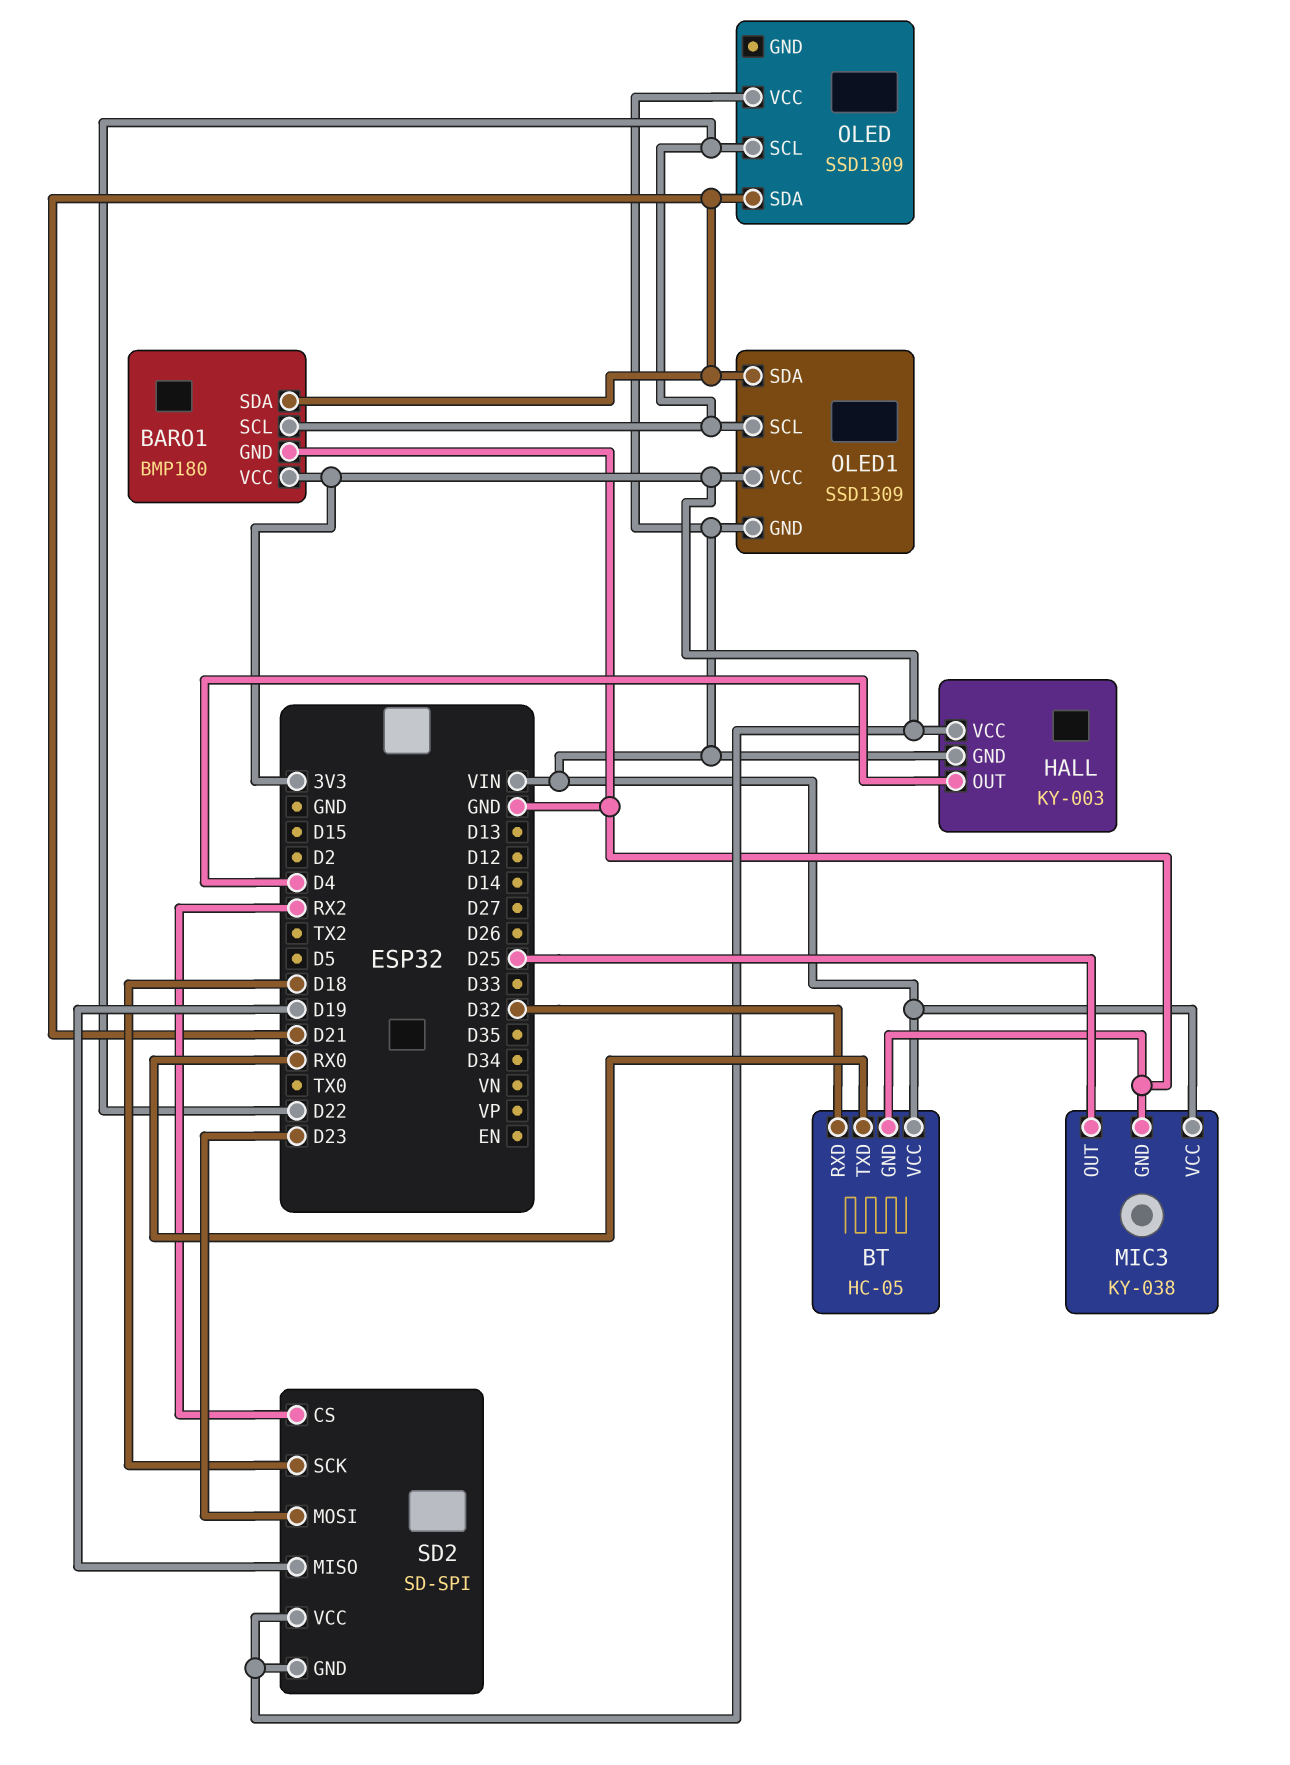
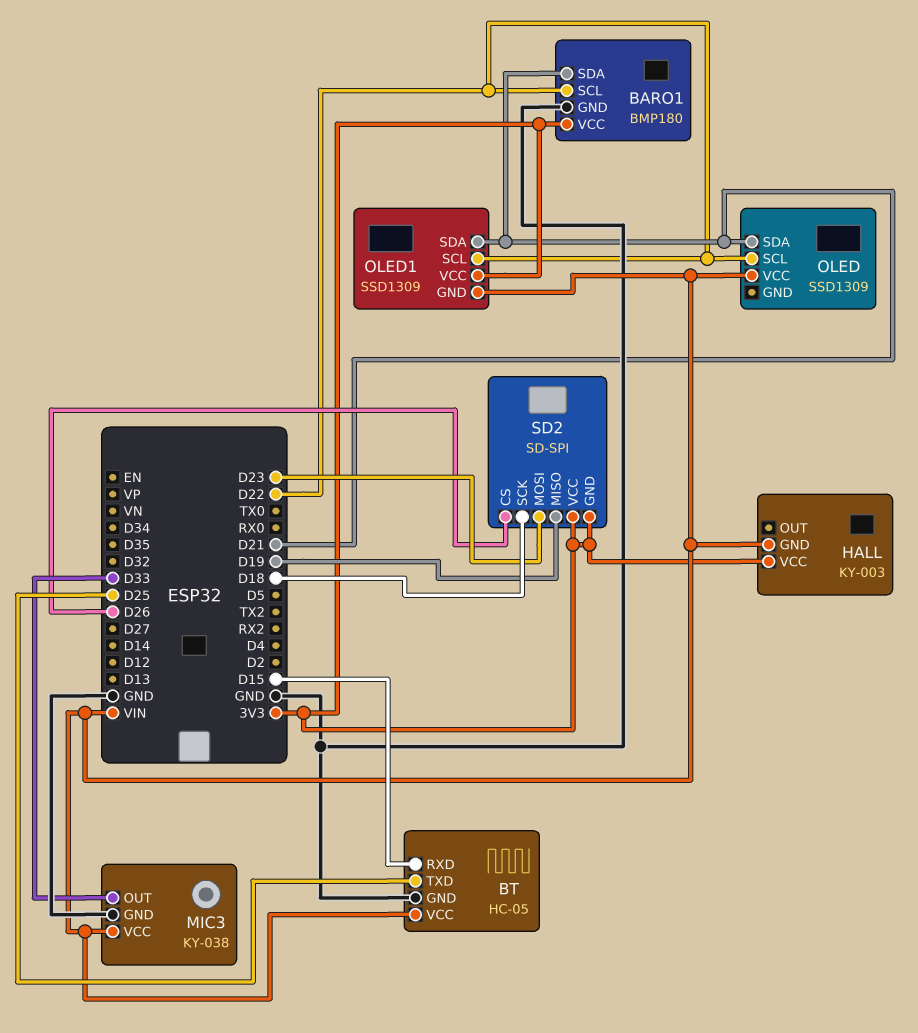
BT pin RXD: D32 -> D15
BT pin TXD: RX0 -> D25
HALL pin OUT: D4 -> none
MIC3 pin OUT: D25 -> D33
SD2 pin CS: RX2 -> D26

